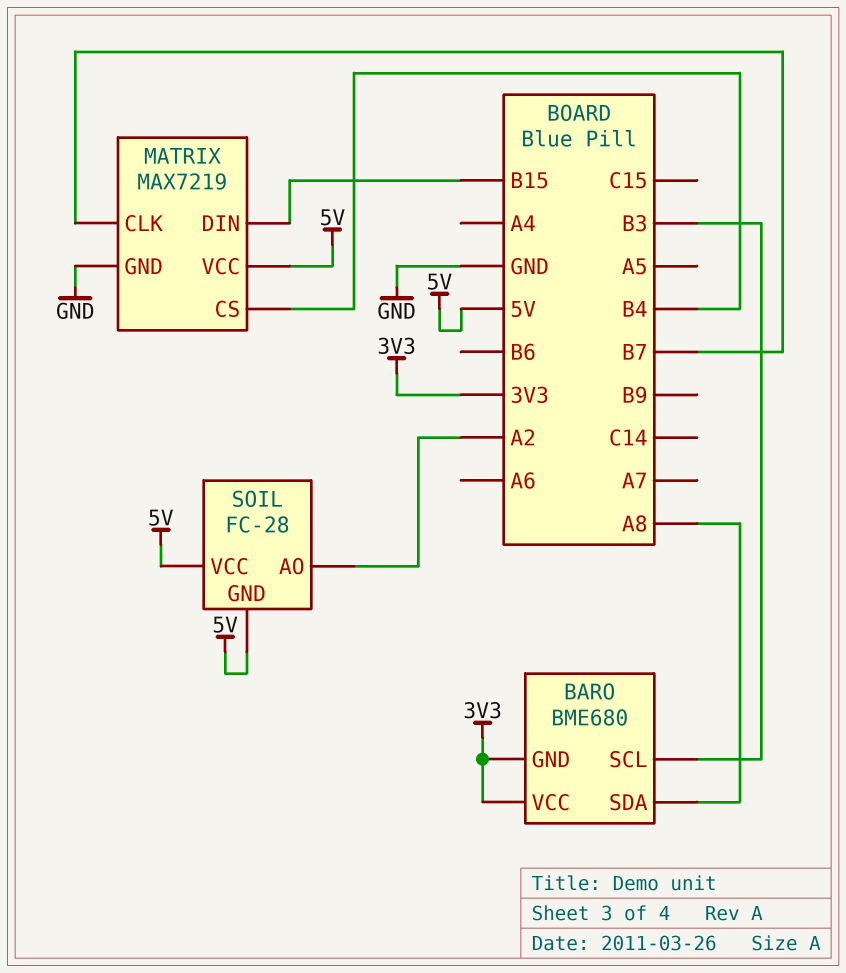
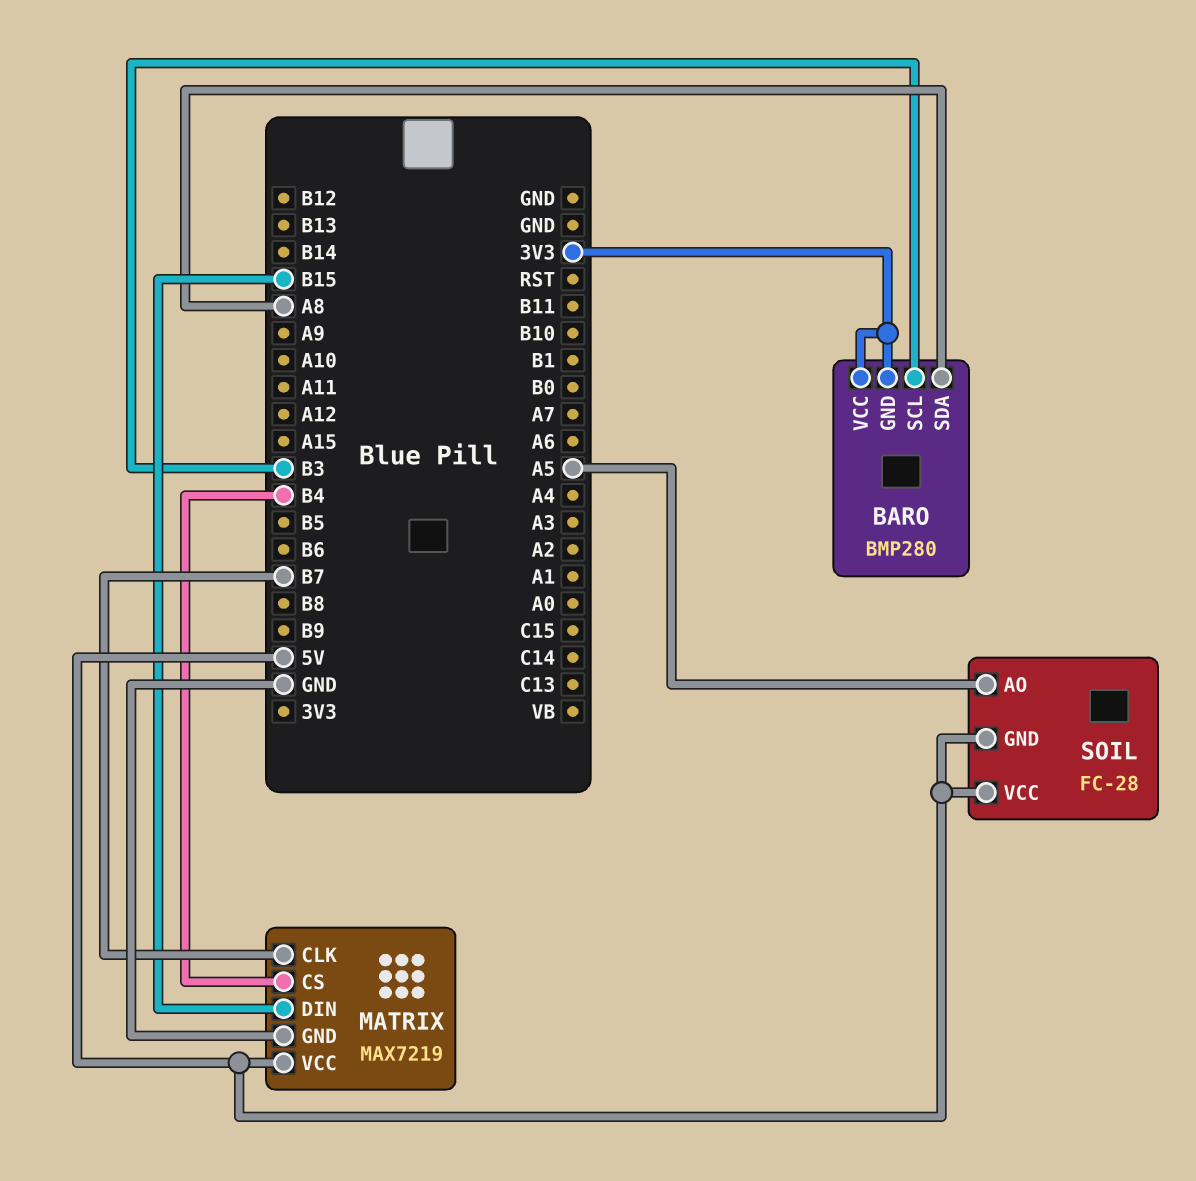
BARO: BME680 -> BMP280
SOIL pin AO: A2 -> A5

